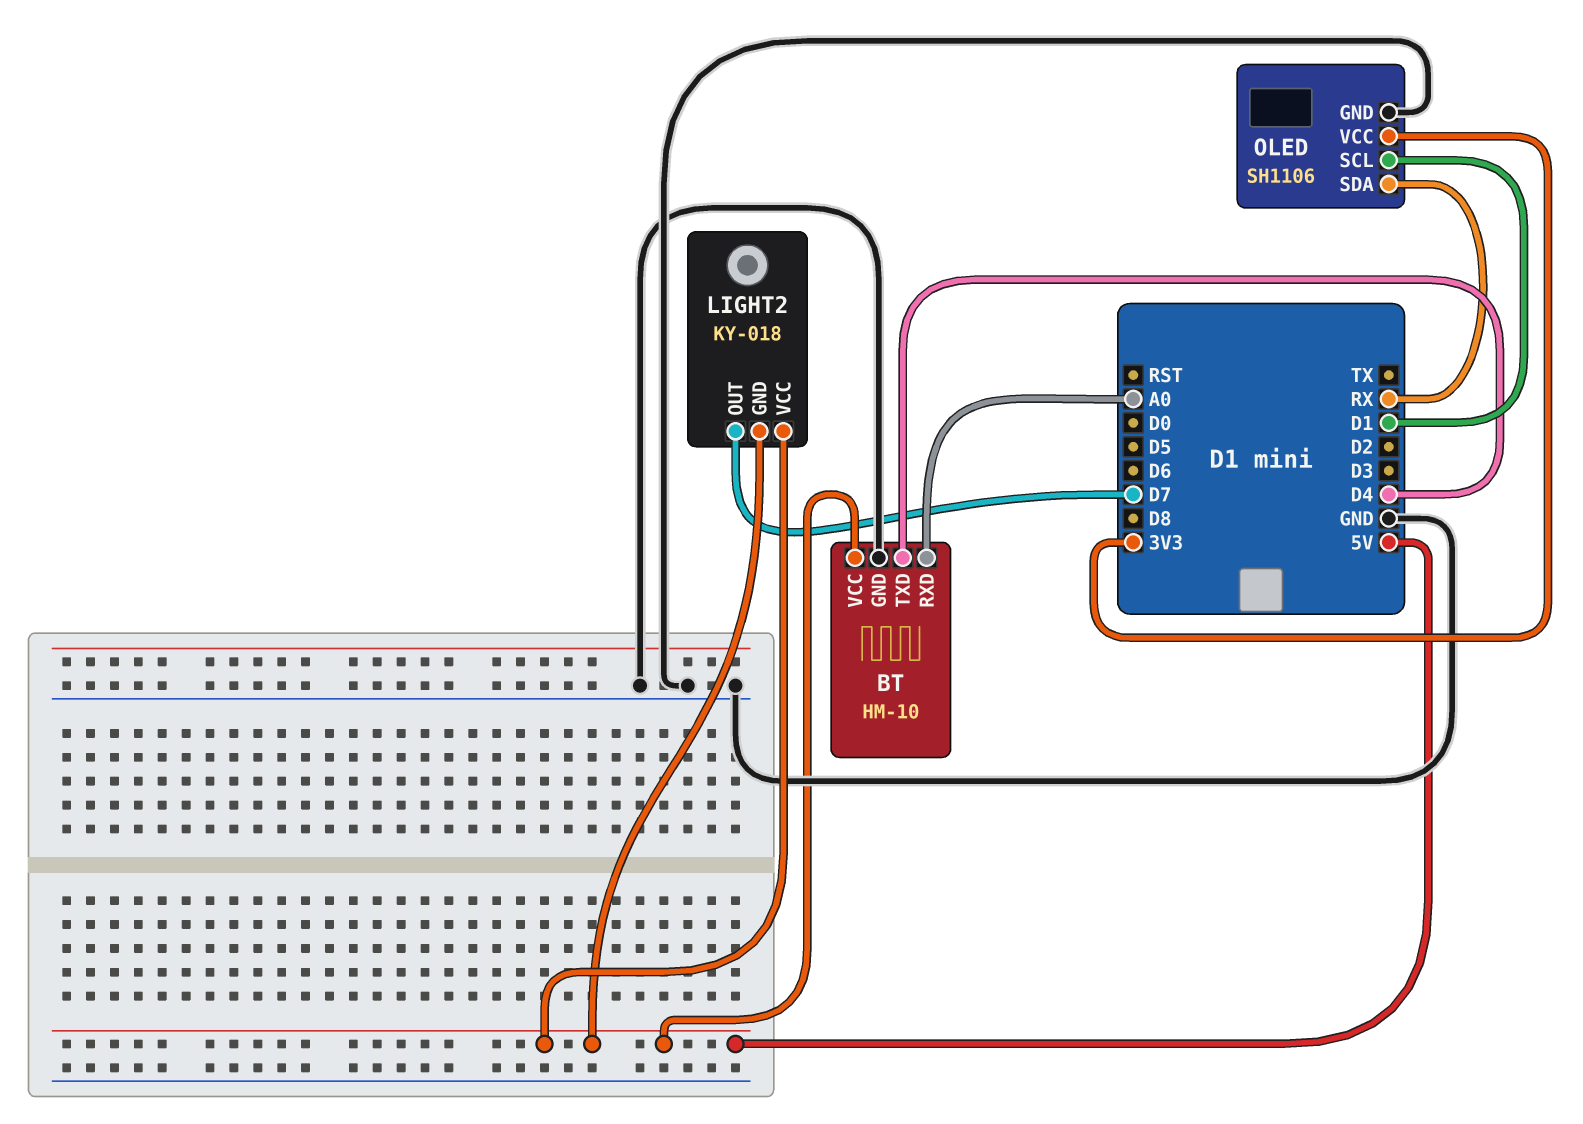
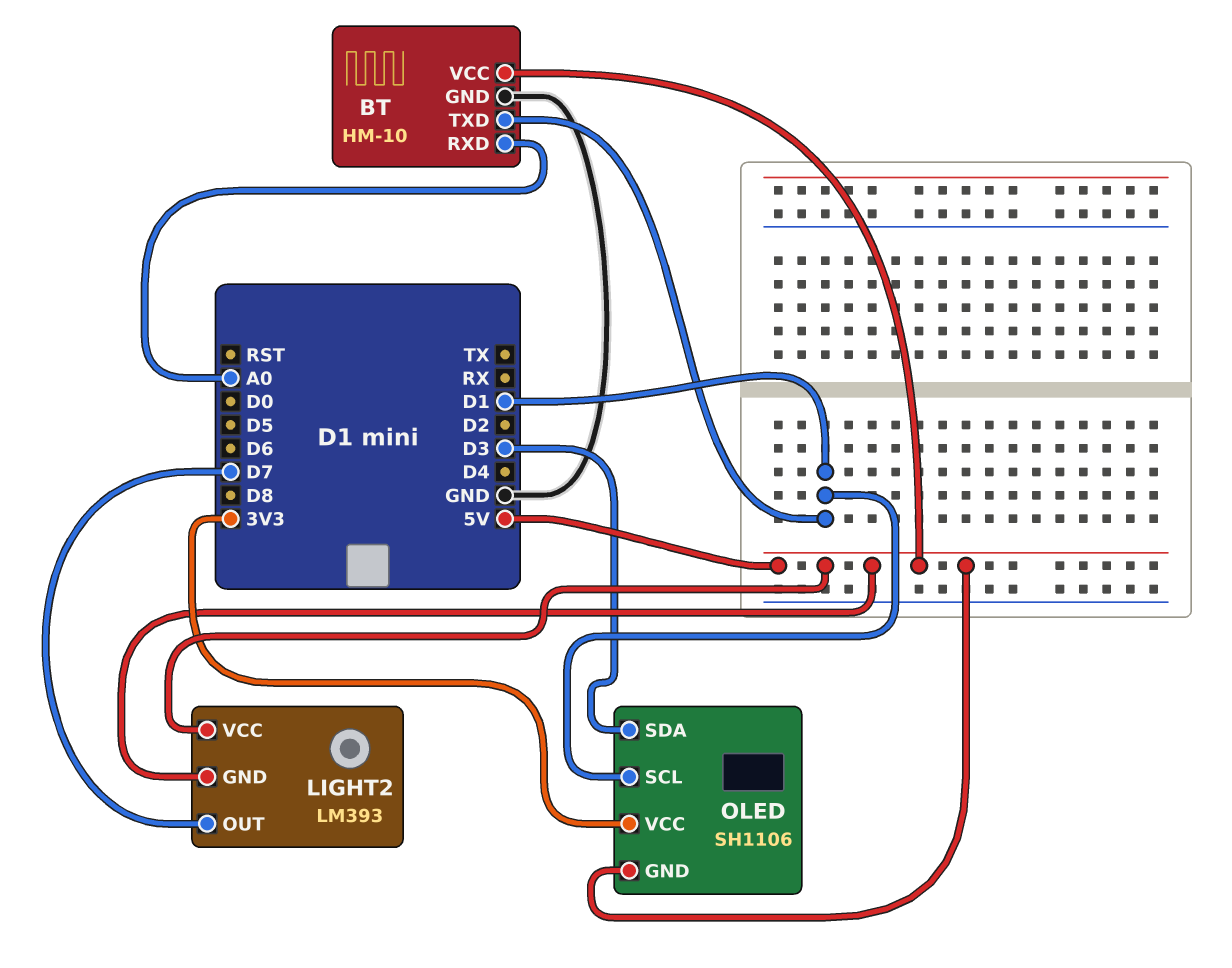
BT pin TXD: D4 -> D1
LIGHT2: KY-018 -> LM393
OLED pin GND: GND -> 5V
OLED pin SDA: RX -> D3

